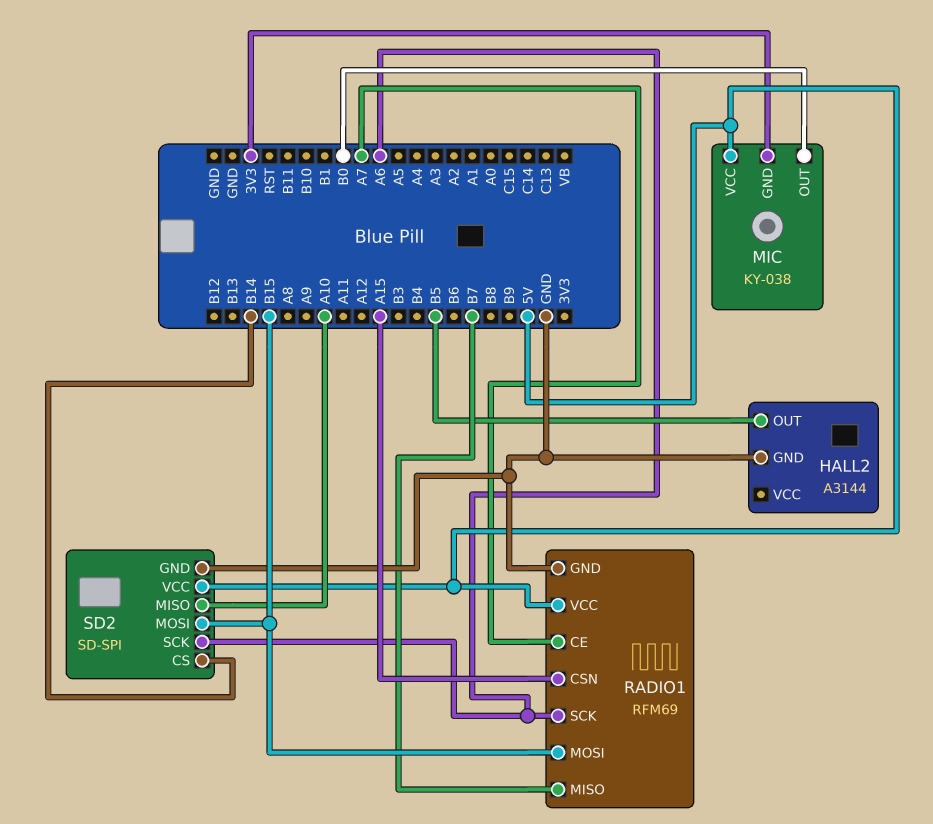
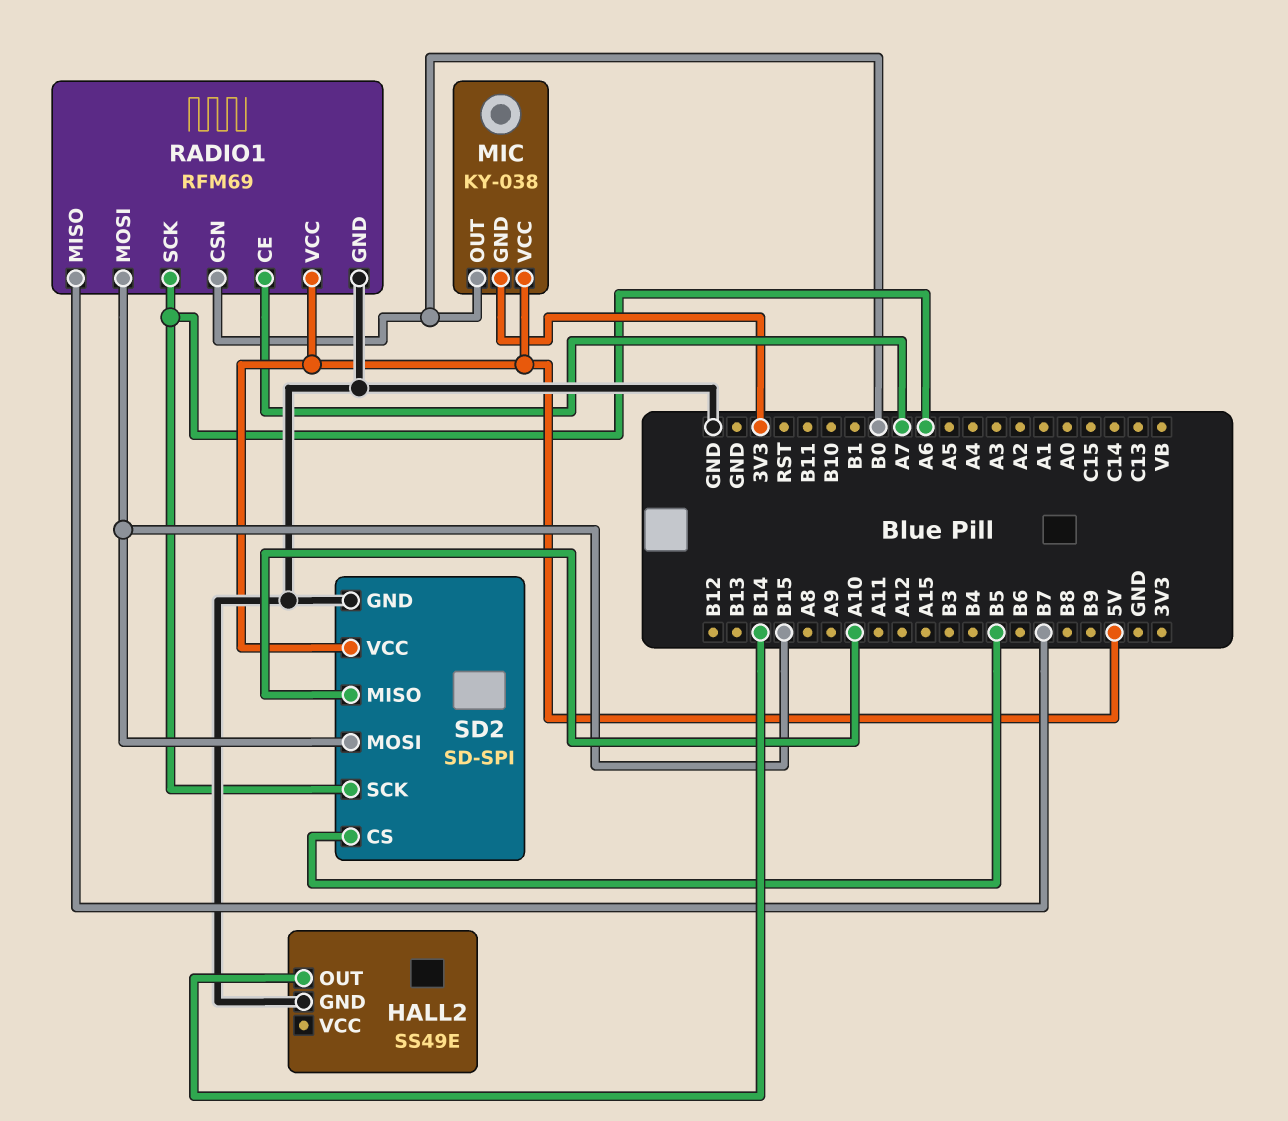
HALL2: A3144 -> SS49E
HALL2 pin OUT: B5 -> B14
RADIO1 pin CSN: A15 -> B0
SD2 pin CS: B14 -> B5

